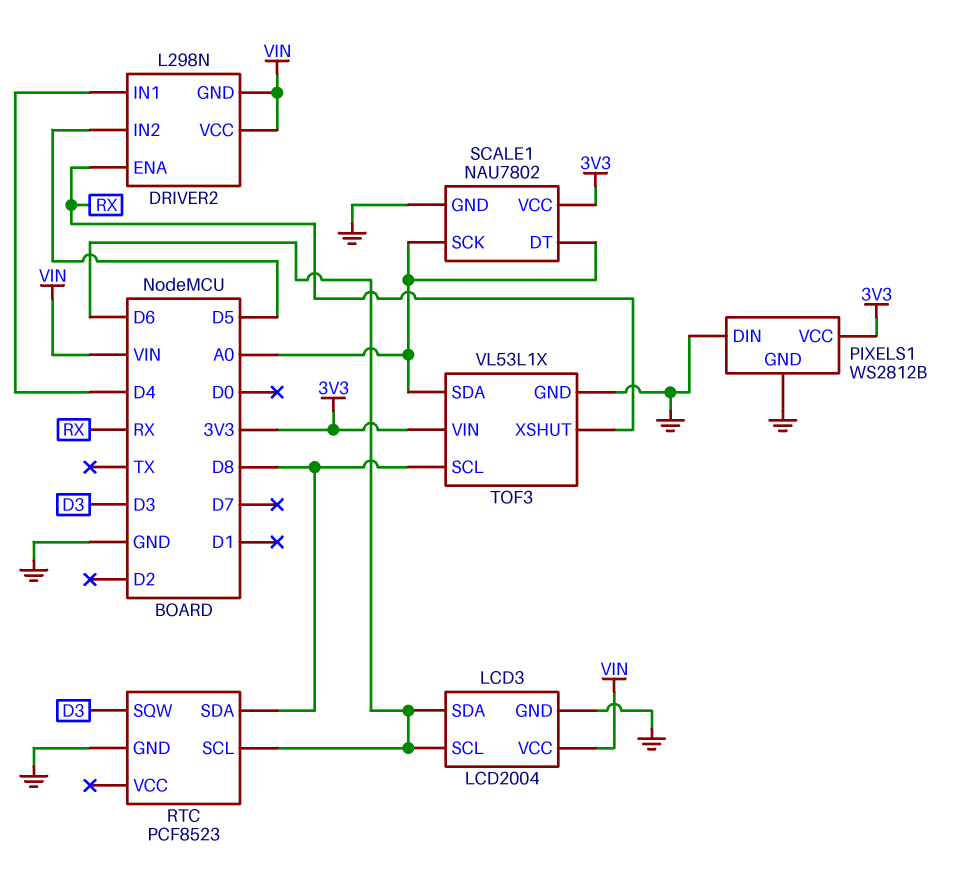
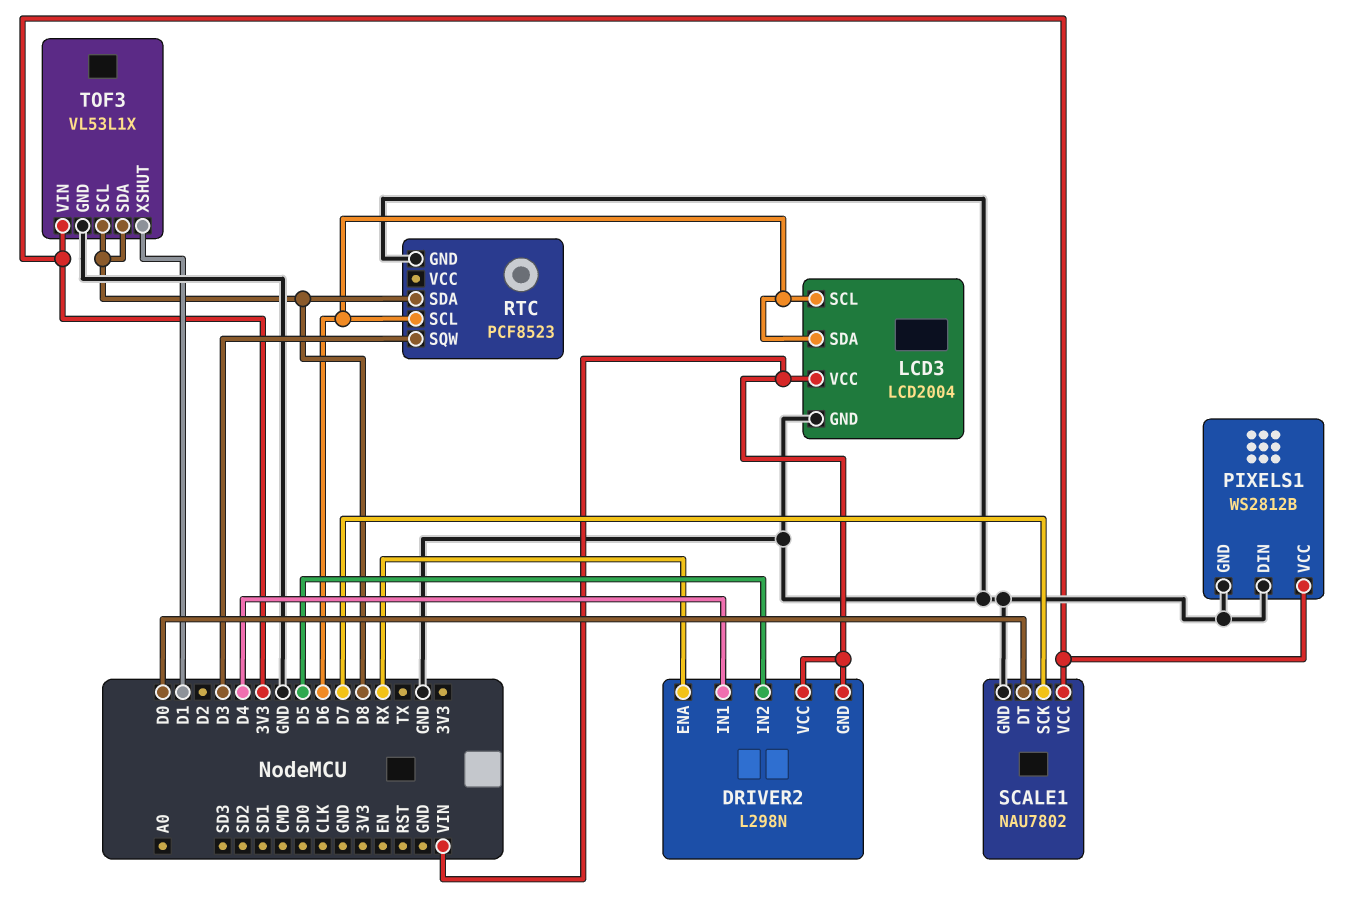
SCALE1 pin DT: A0 -> D0
SCALE1 pin SCK: A0 -> D7
TOF3 pin SDA: A0 -> D8
TOF3 pin XSHUT: RX -> D1

